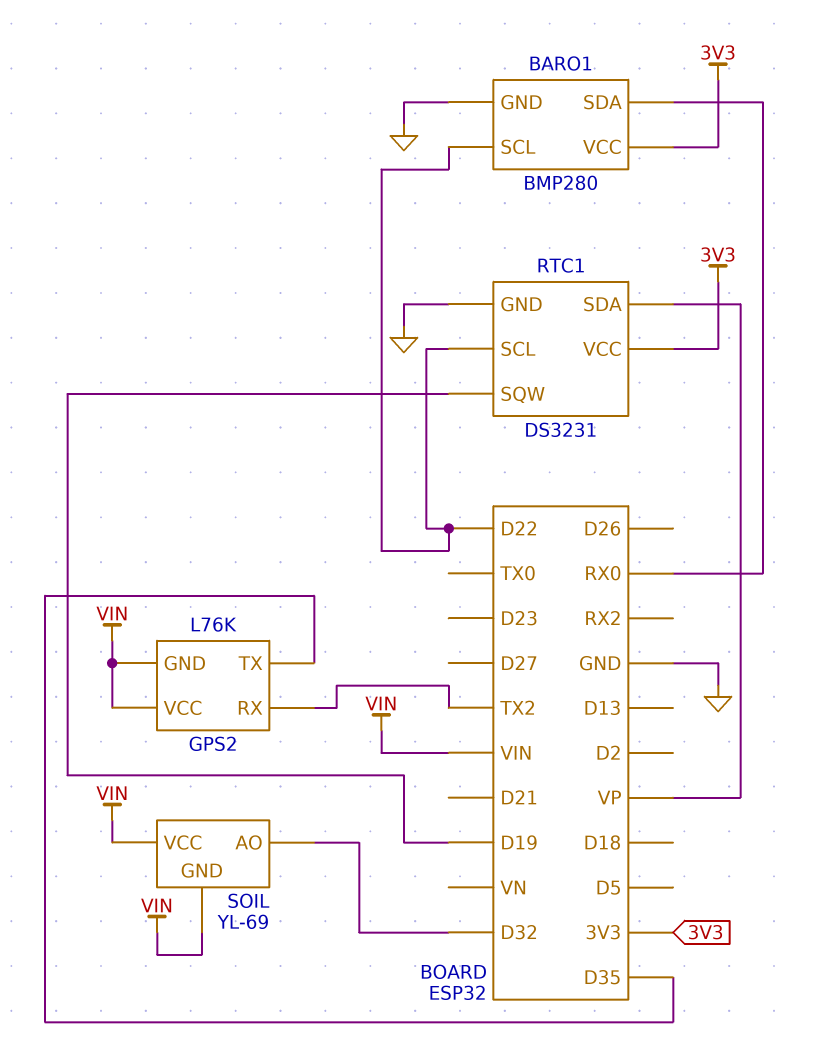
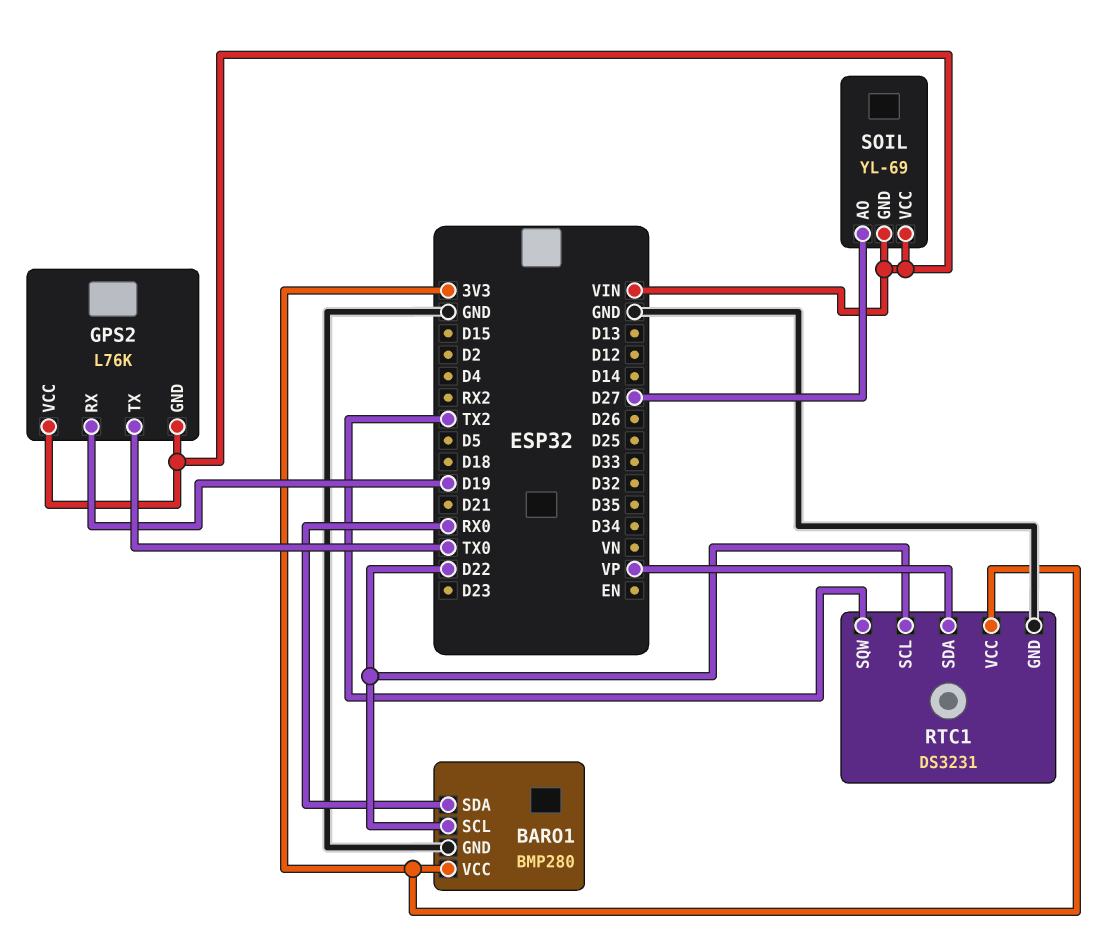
GPS2 pin RX: TX2 -> D19
GPS2 pin TX: D35 -> TX0
RTC1 pin SQW: D19 -> TX2
SOIL pin AO: D32 -> D27

